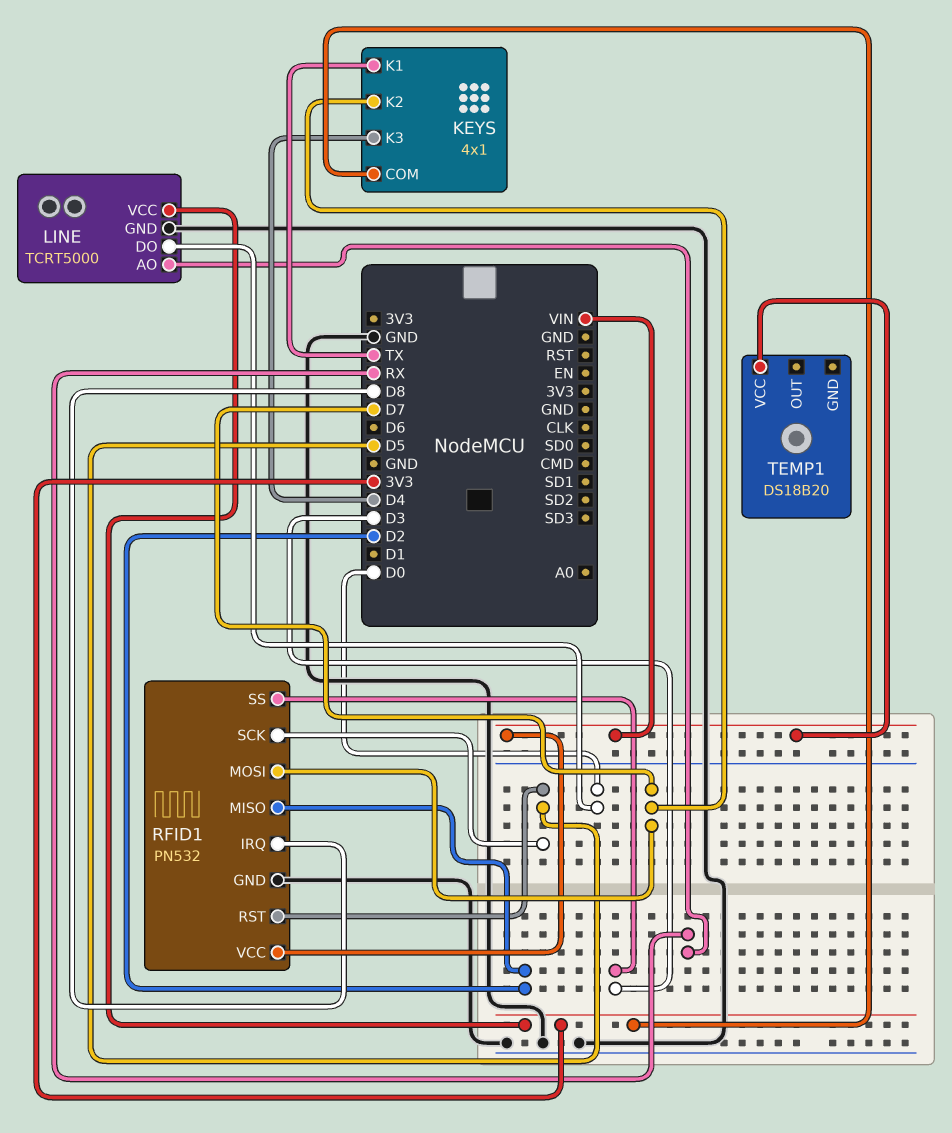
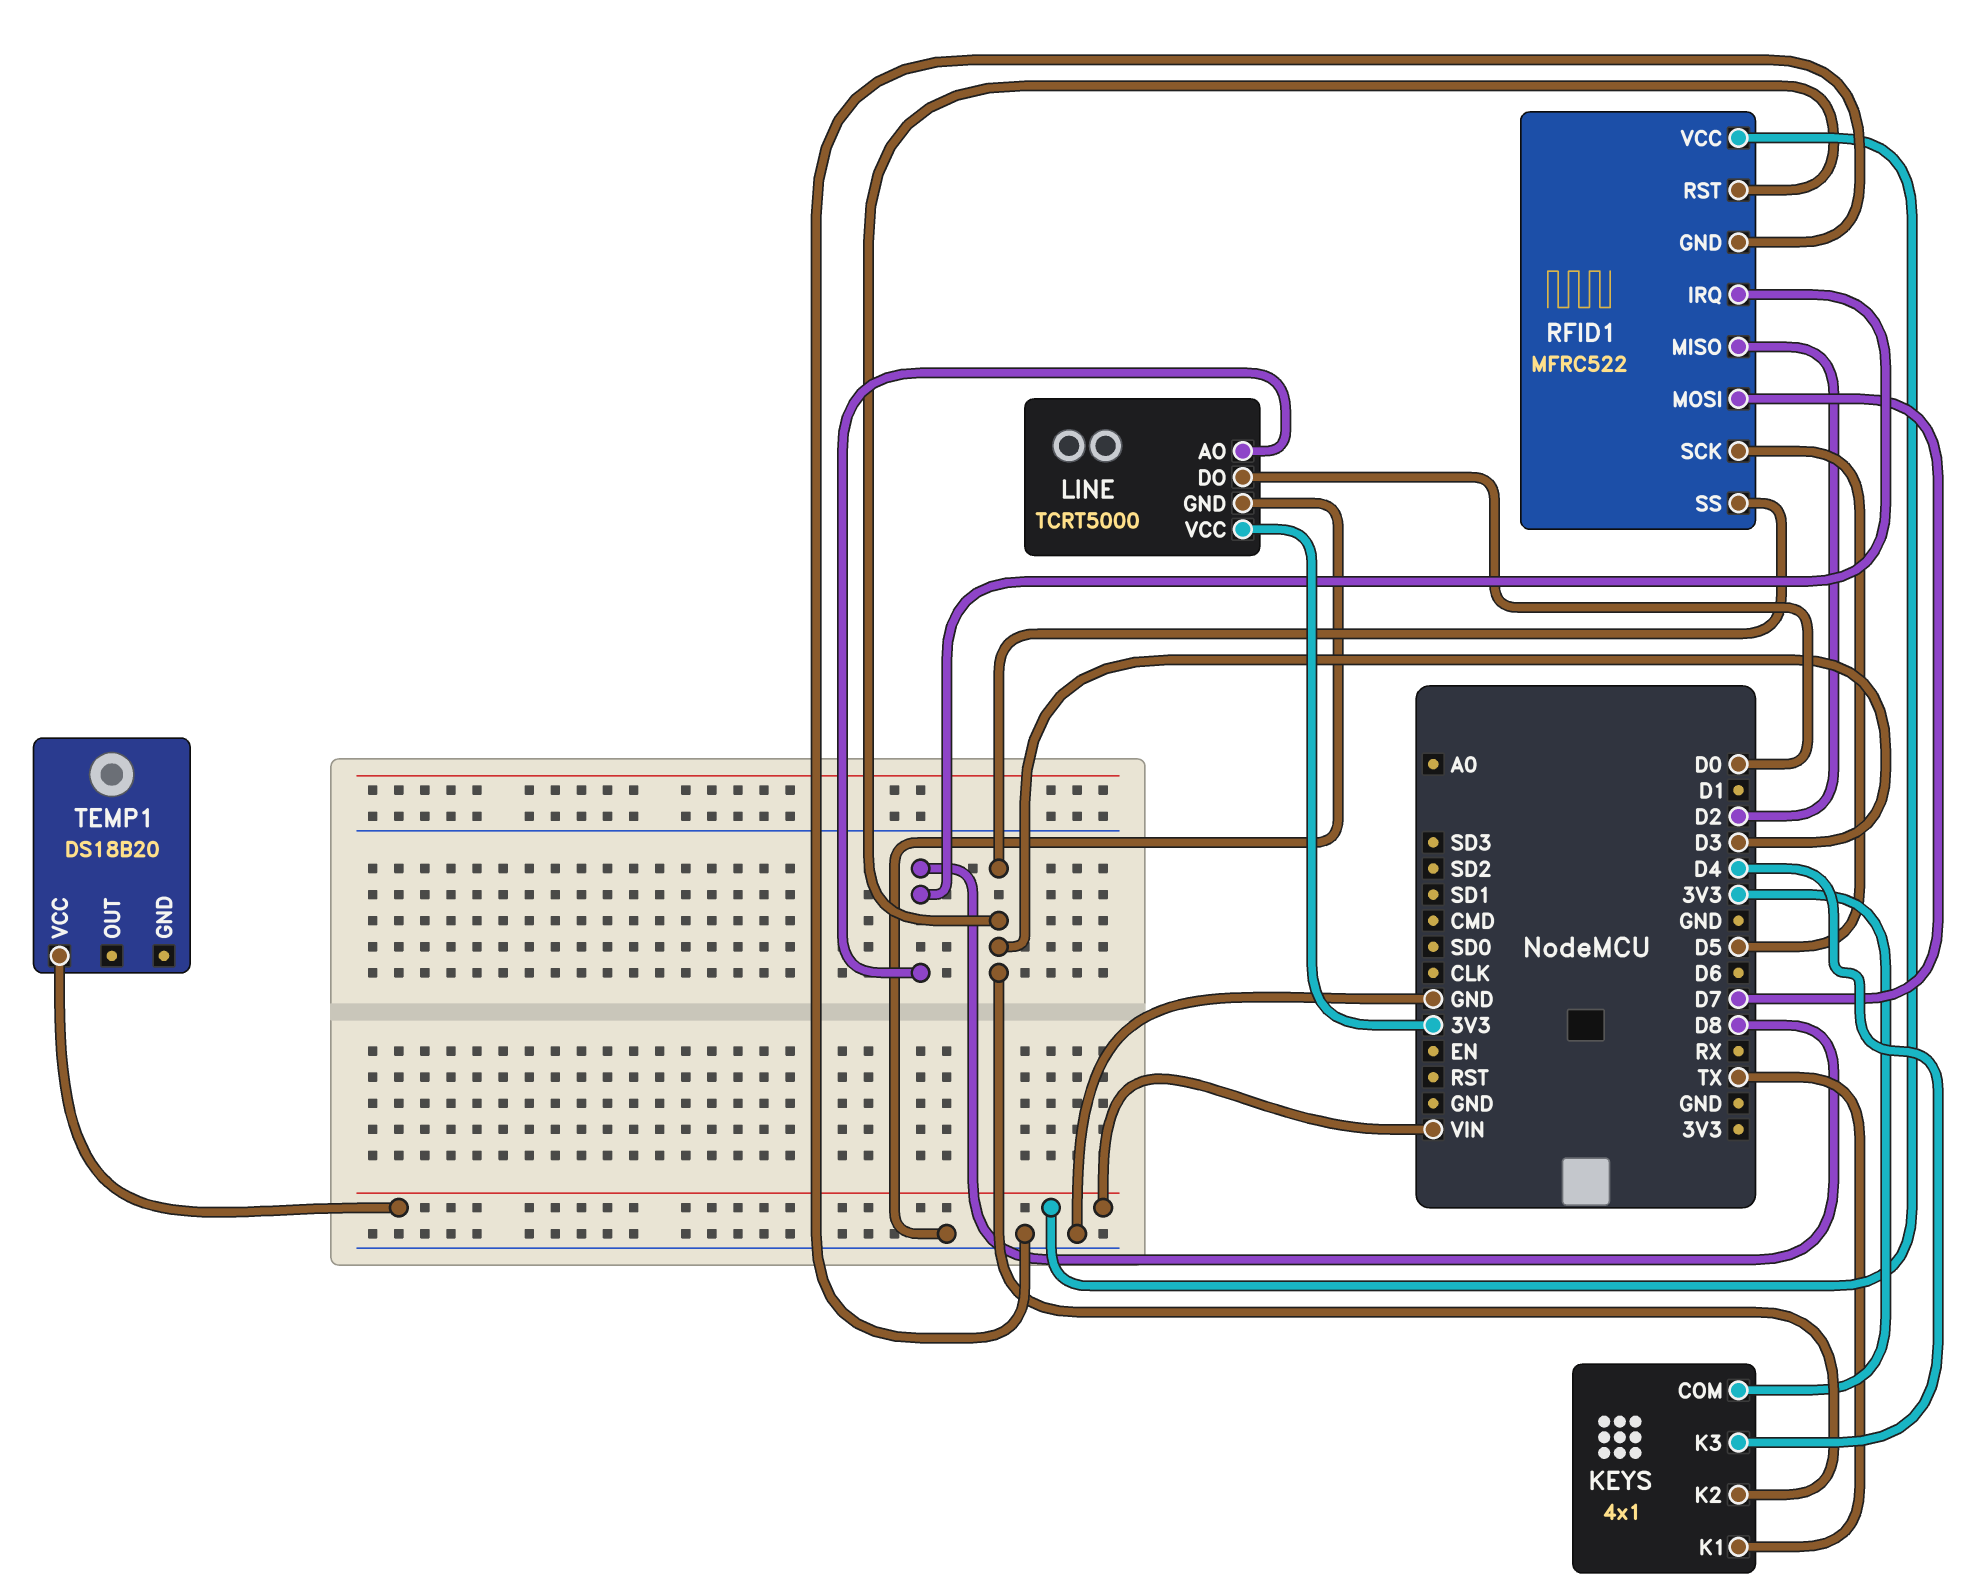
KEYS pin K2: D7 -> D3
LINE pin AO: RX -> D8
RFID1: PN532 -> MFRC522
RFID1 pin RST: D5 -> D3

